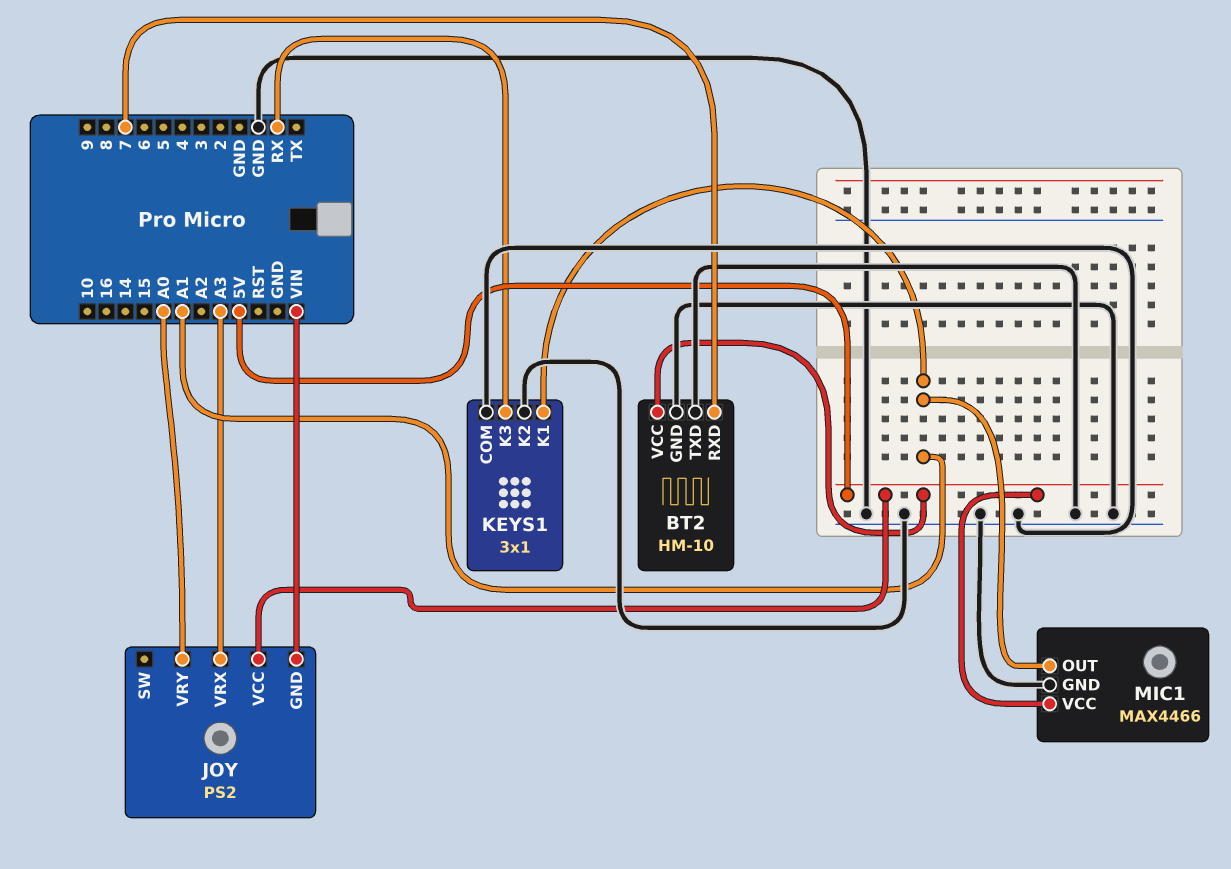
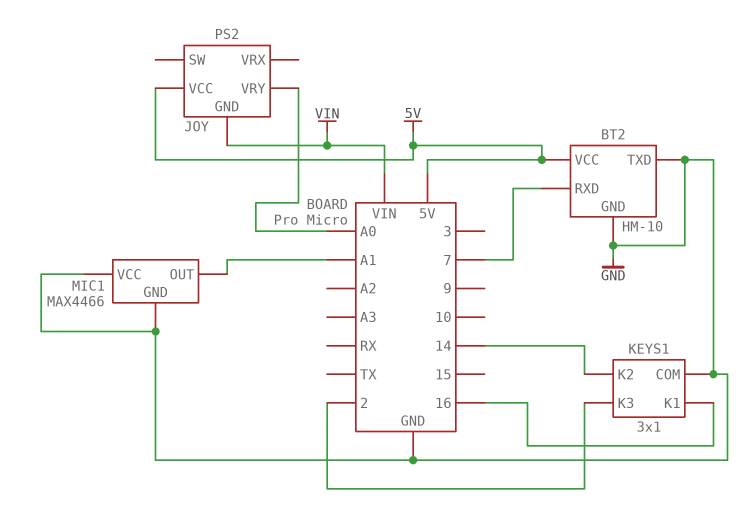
JOY pin VRX: A3 -> none
KEYS1 pin K1: A1 -> 16
KEYS1 pin K2: GND -> 14
KEYS1 pin K3: RX -> 2
MIC1 pin VCC: 5V -> GND

